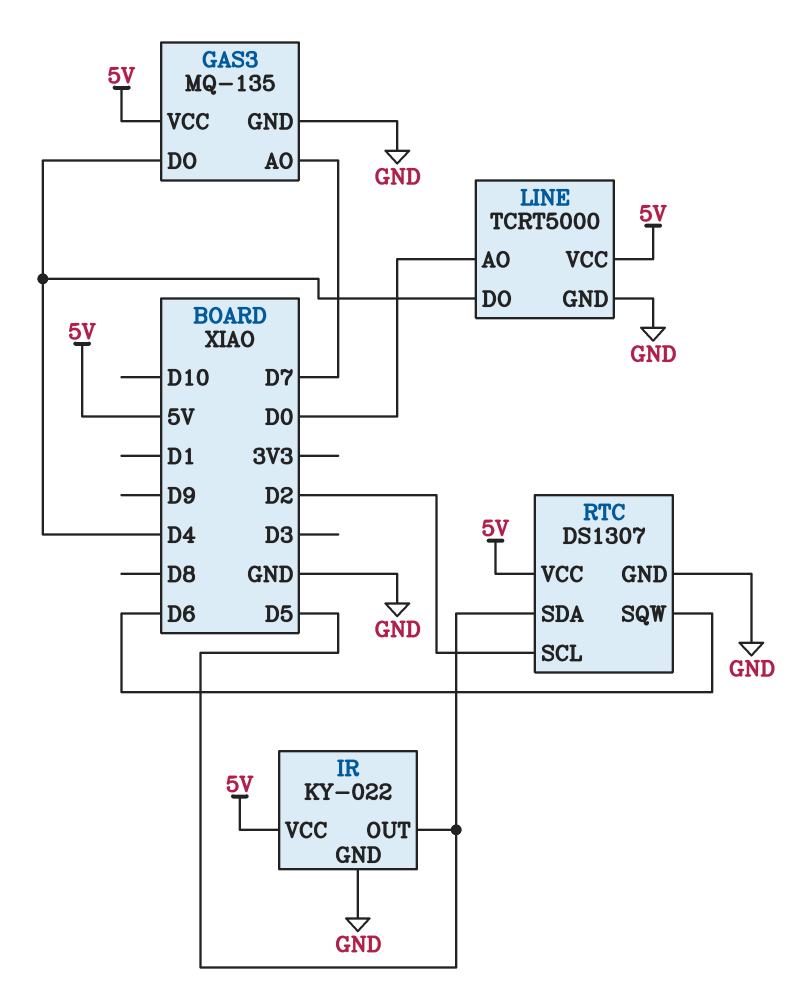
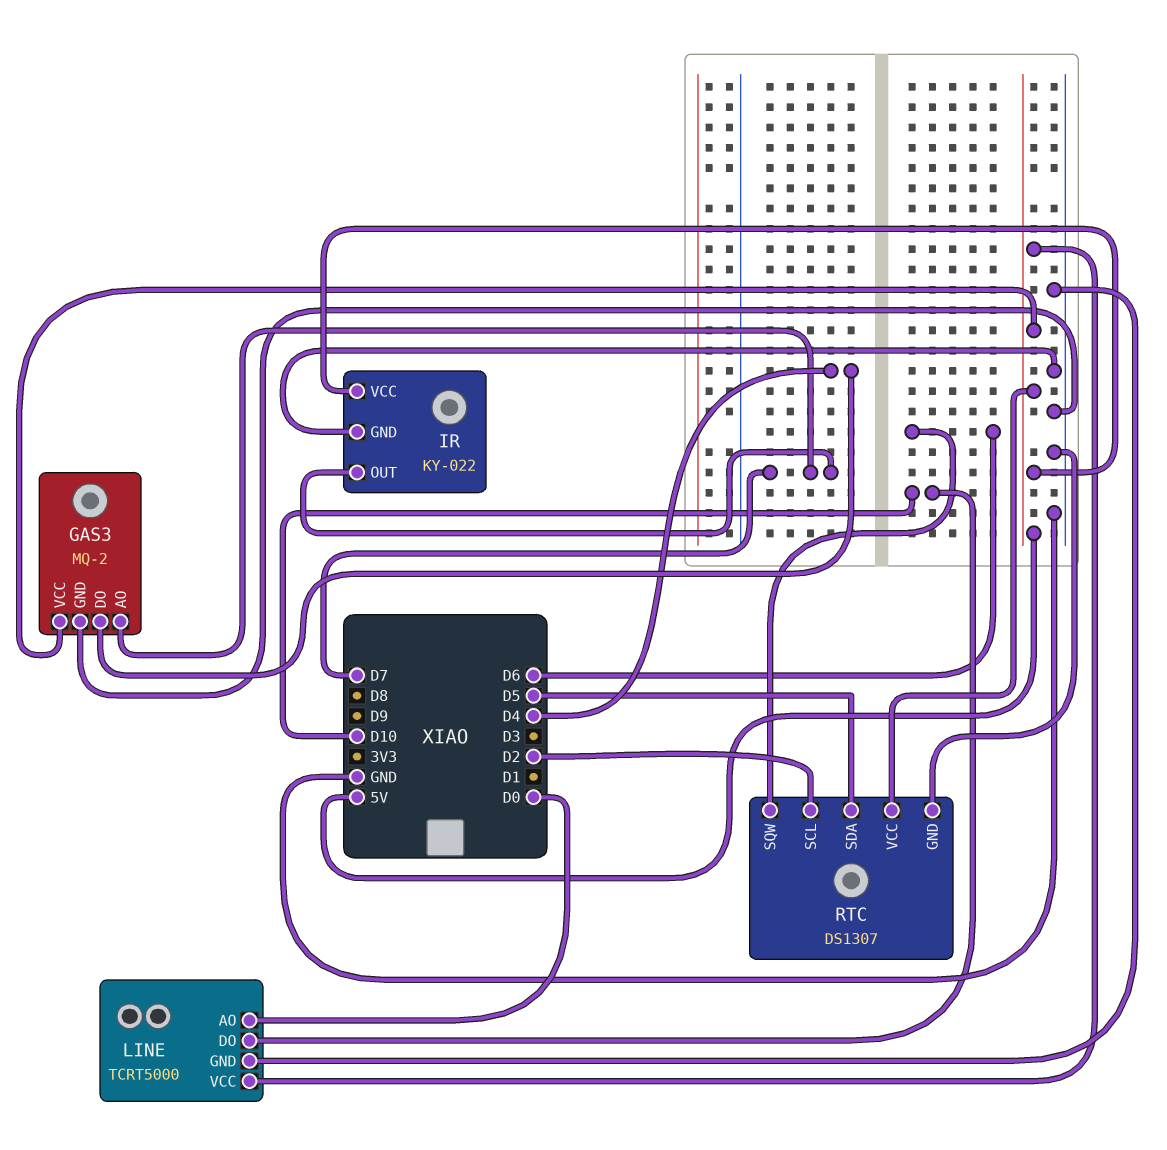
GAS3: MQ-135 -> MQ-2
IR pin OUT: D5 -> D7
LINE pin DO: D4 -> D10

